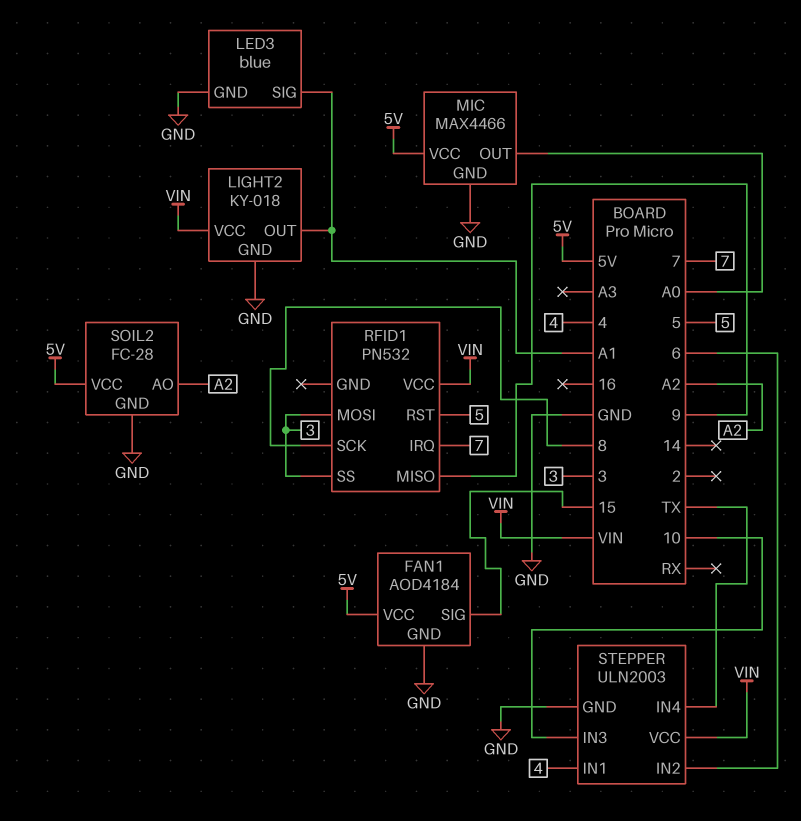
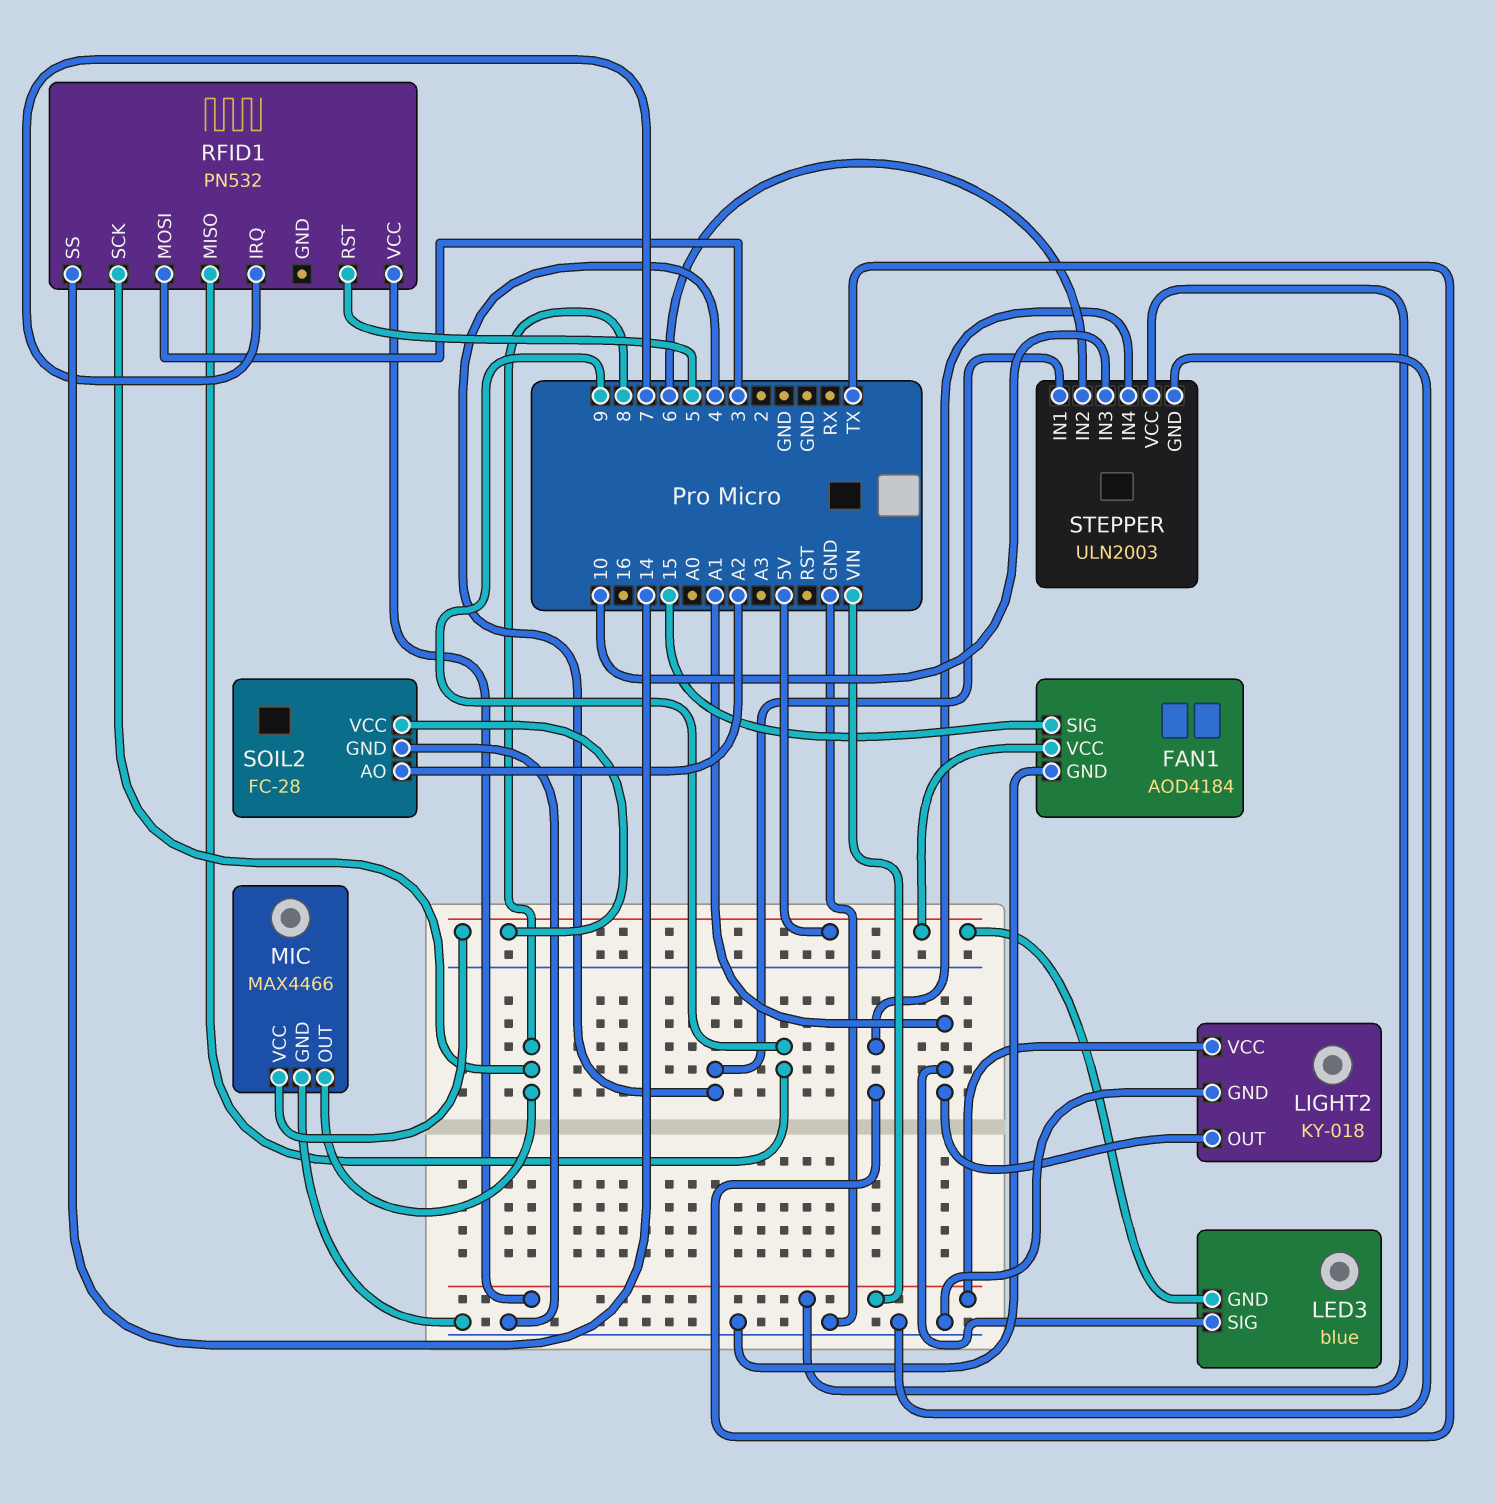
LED3 pin GND: GND -> 5V
MIC pin OUT: A0 -> 8
RFID1 pin SS: 3 -> 14

